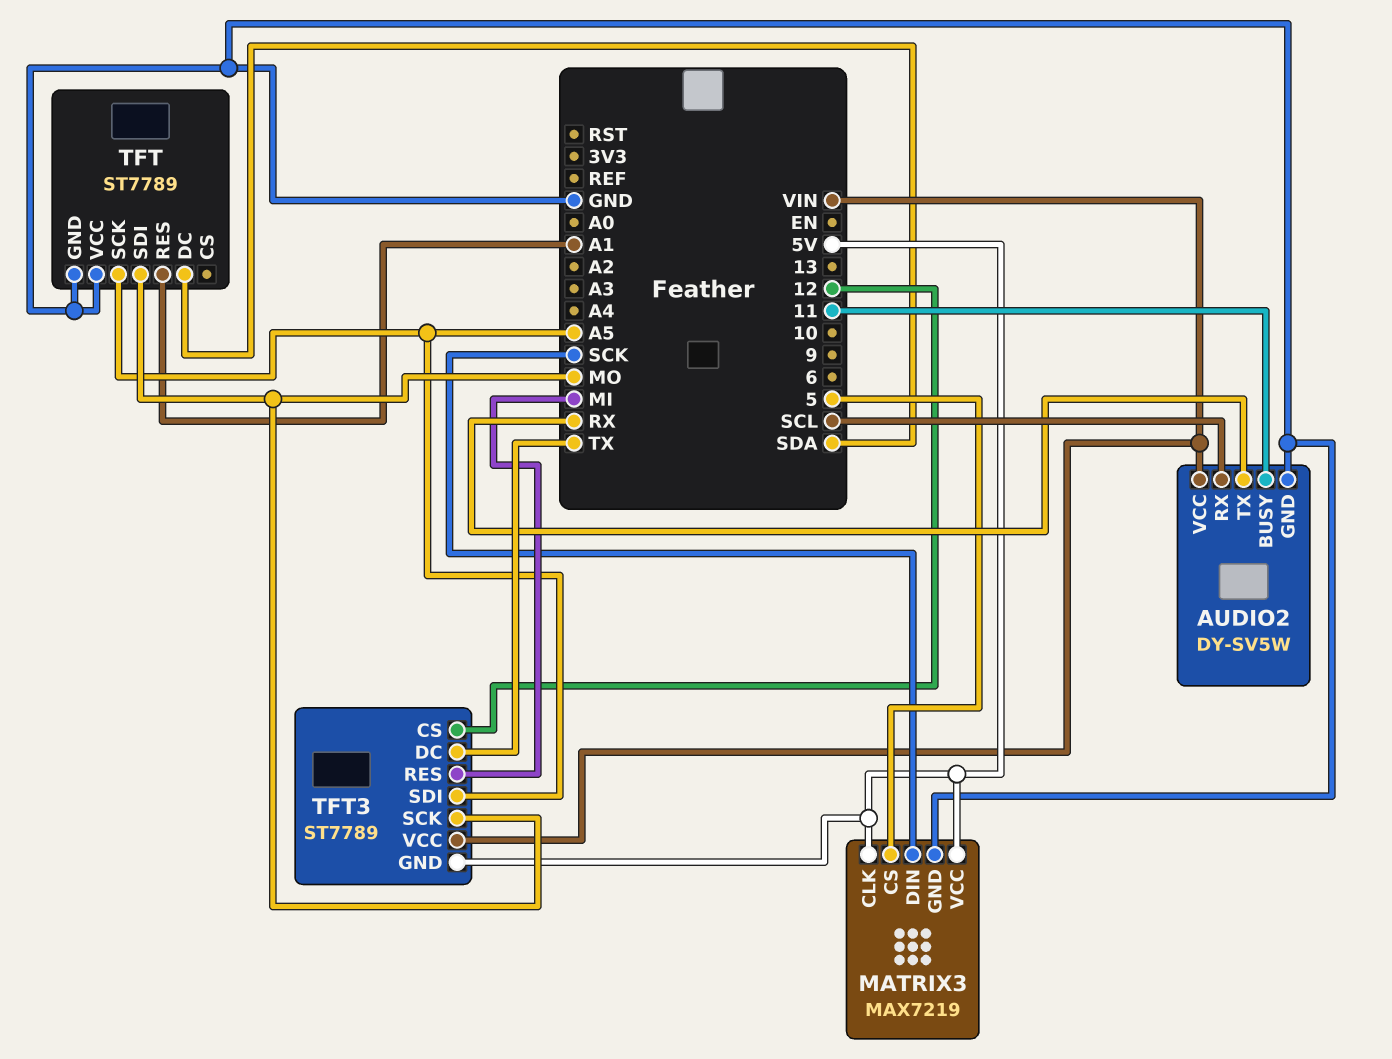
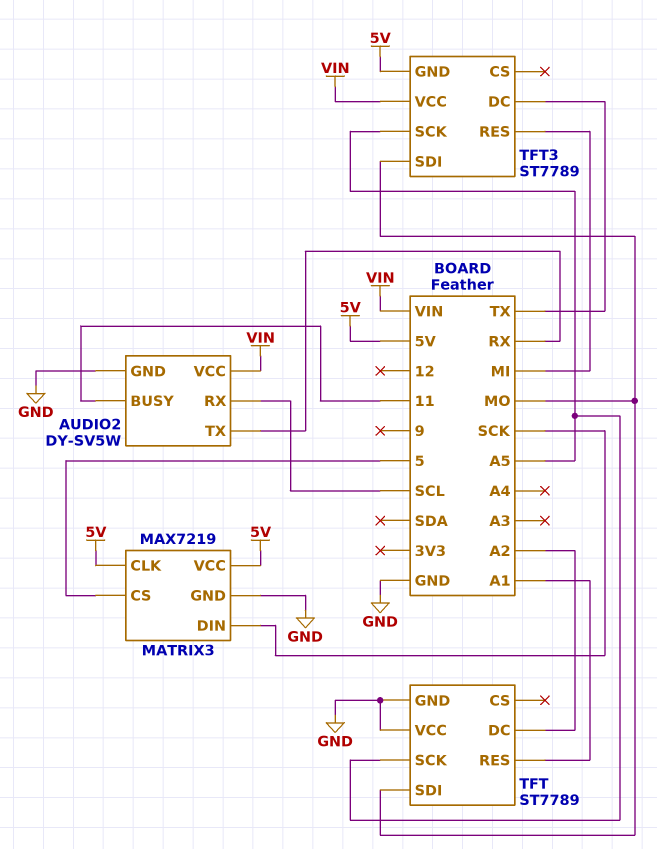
TFT pin DC: SDA -> A2
TFT3 pin CS: 12 -> none
TFT3 pin SCK: MO -> A5
TFT3 pin SDI: A5 -> MO

